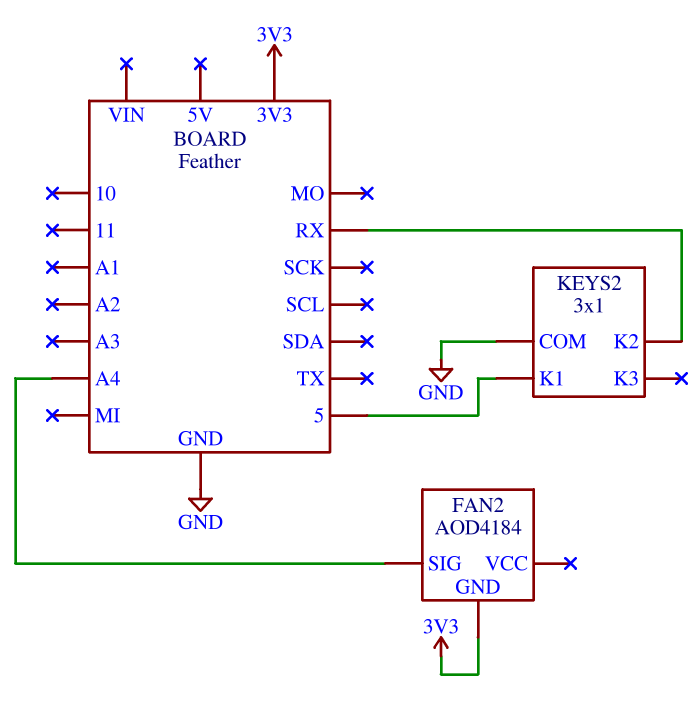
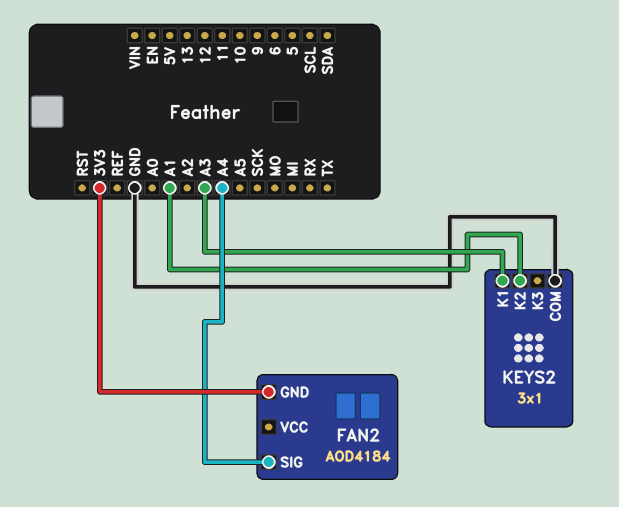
KEYS2 pin K1: 5 -> A3
KEYS2 pin K2: RX -> A1

